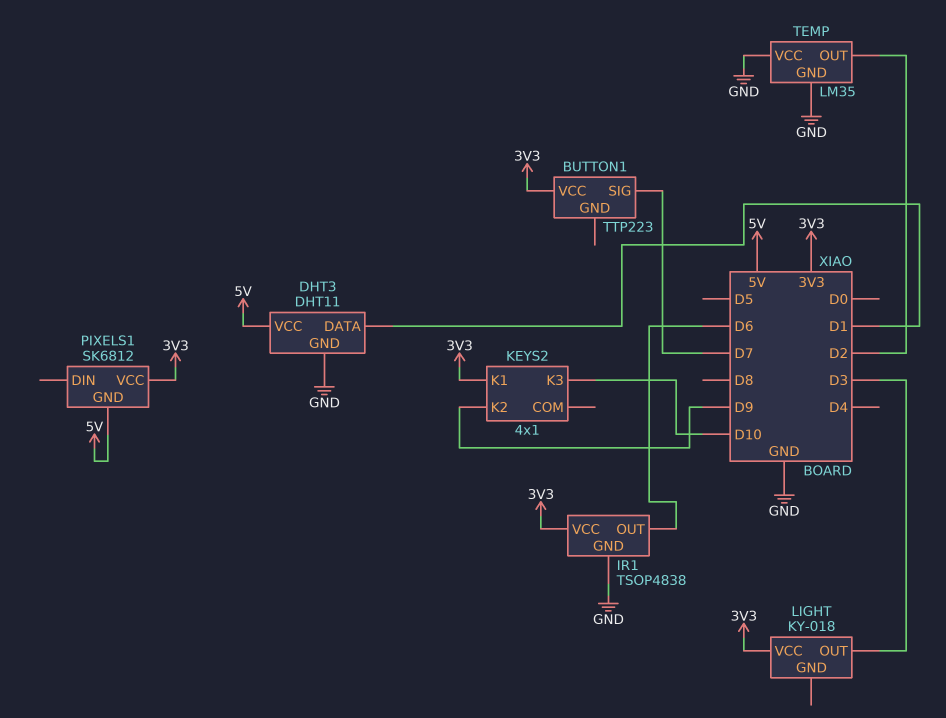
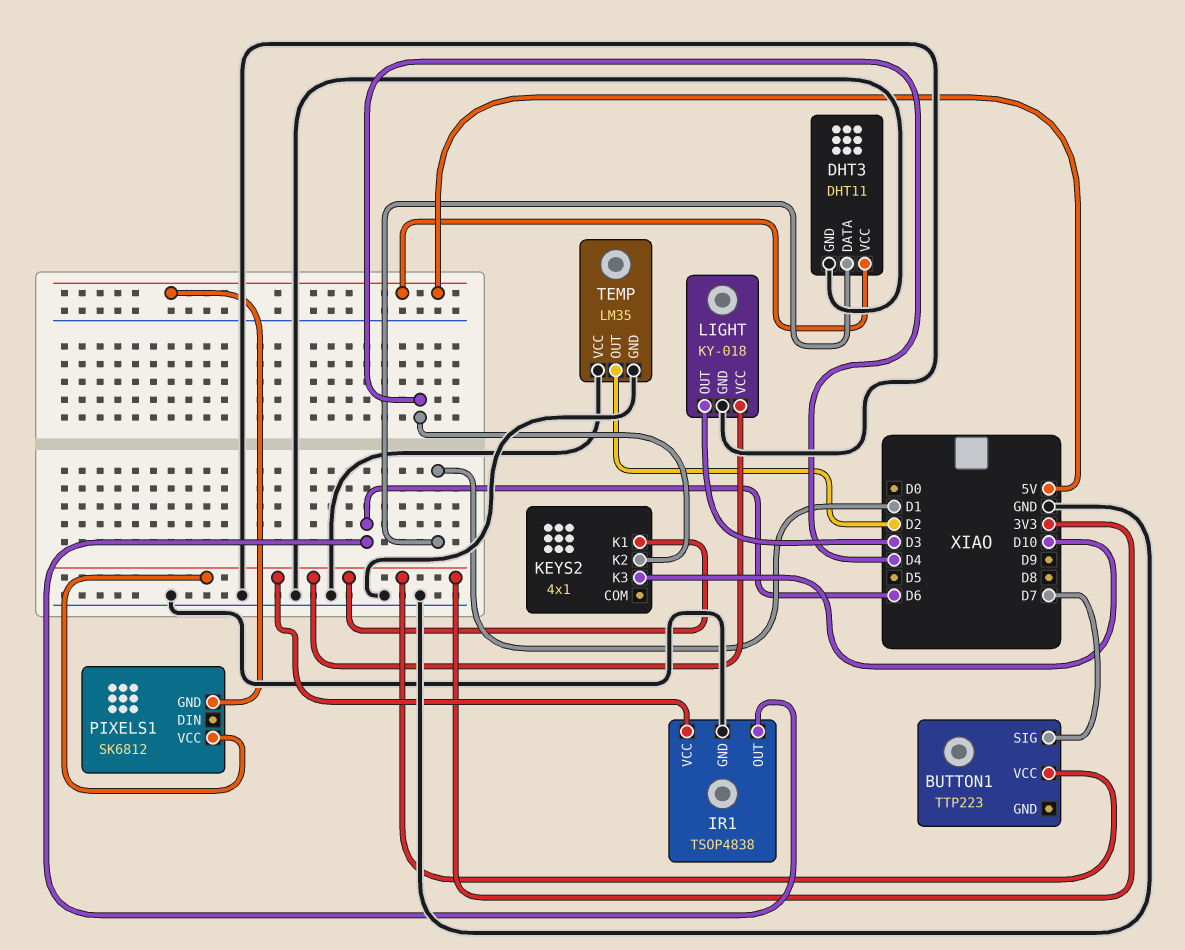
KEYS2 pin K2: D9 -> D4
LIGHT pin GND: none -> GND

